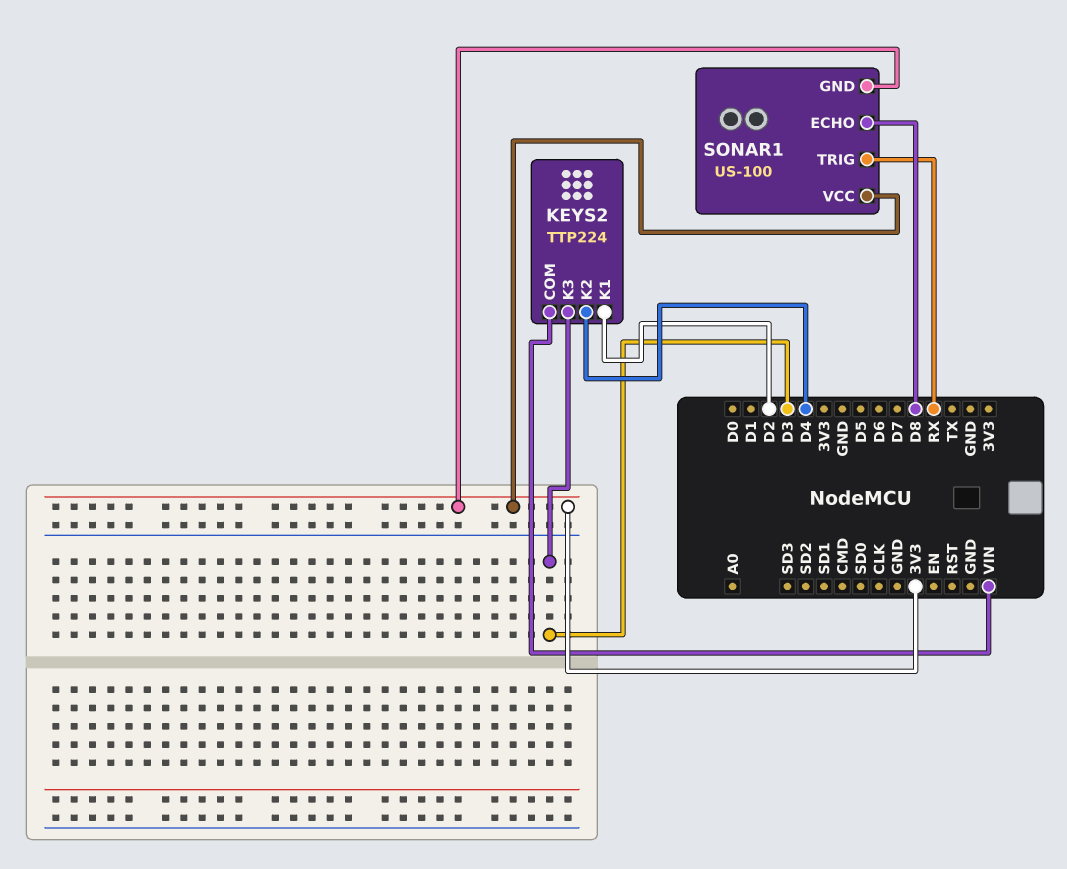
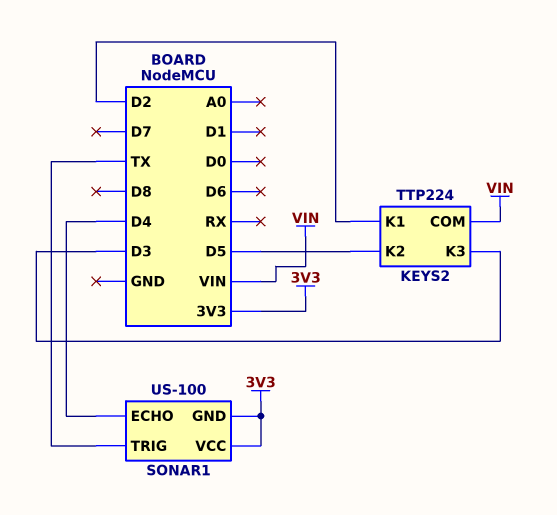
KEYS2 pin K2: D4 -> D5
SONAR1 pin ECHO: D8 -> D4
SONAR1 pin TRIG: RX -> TX

